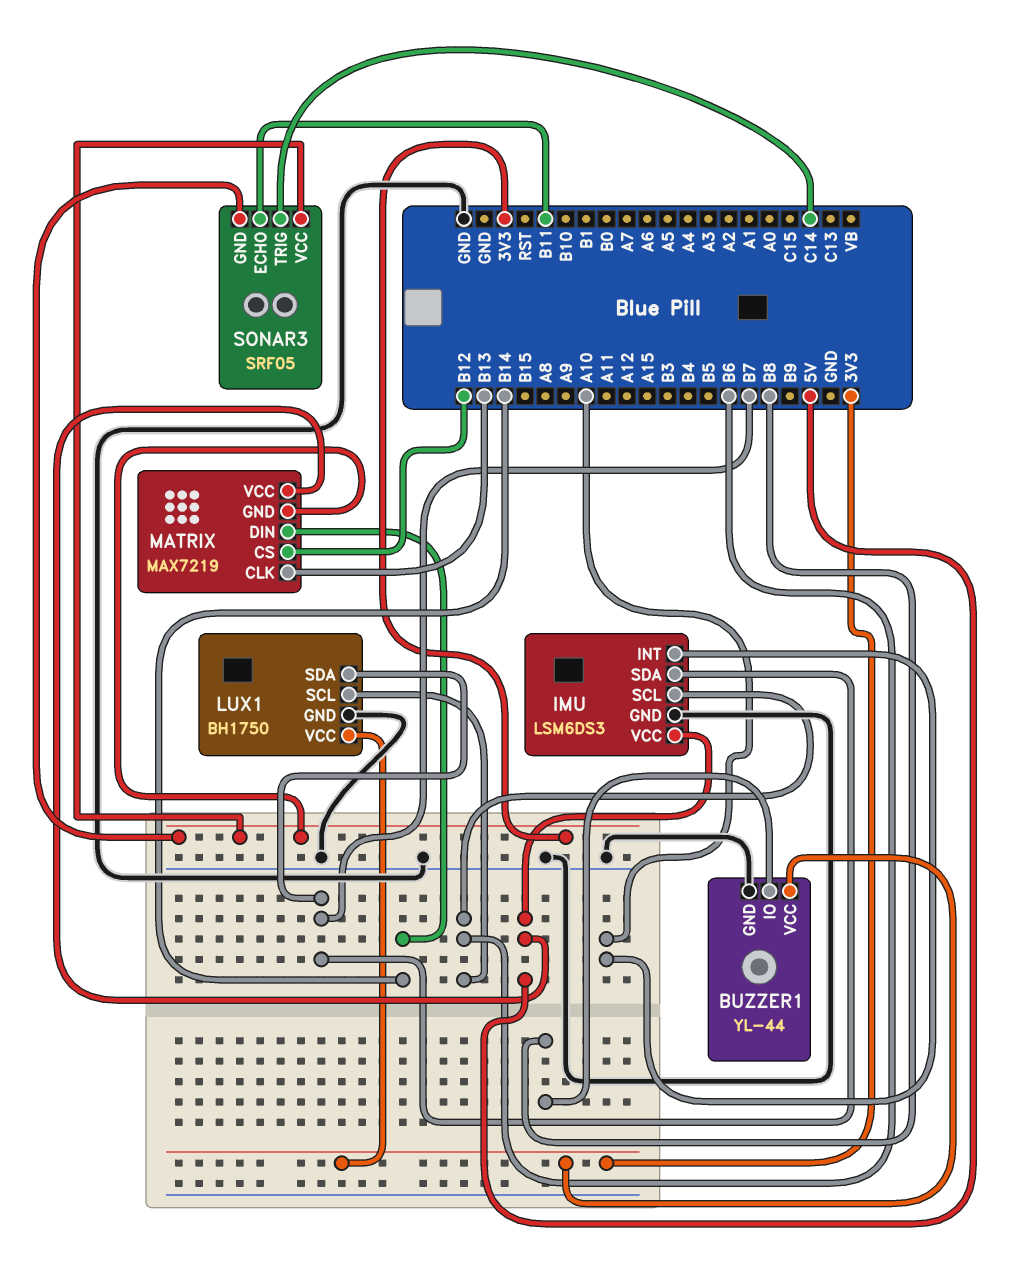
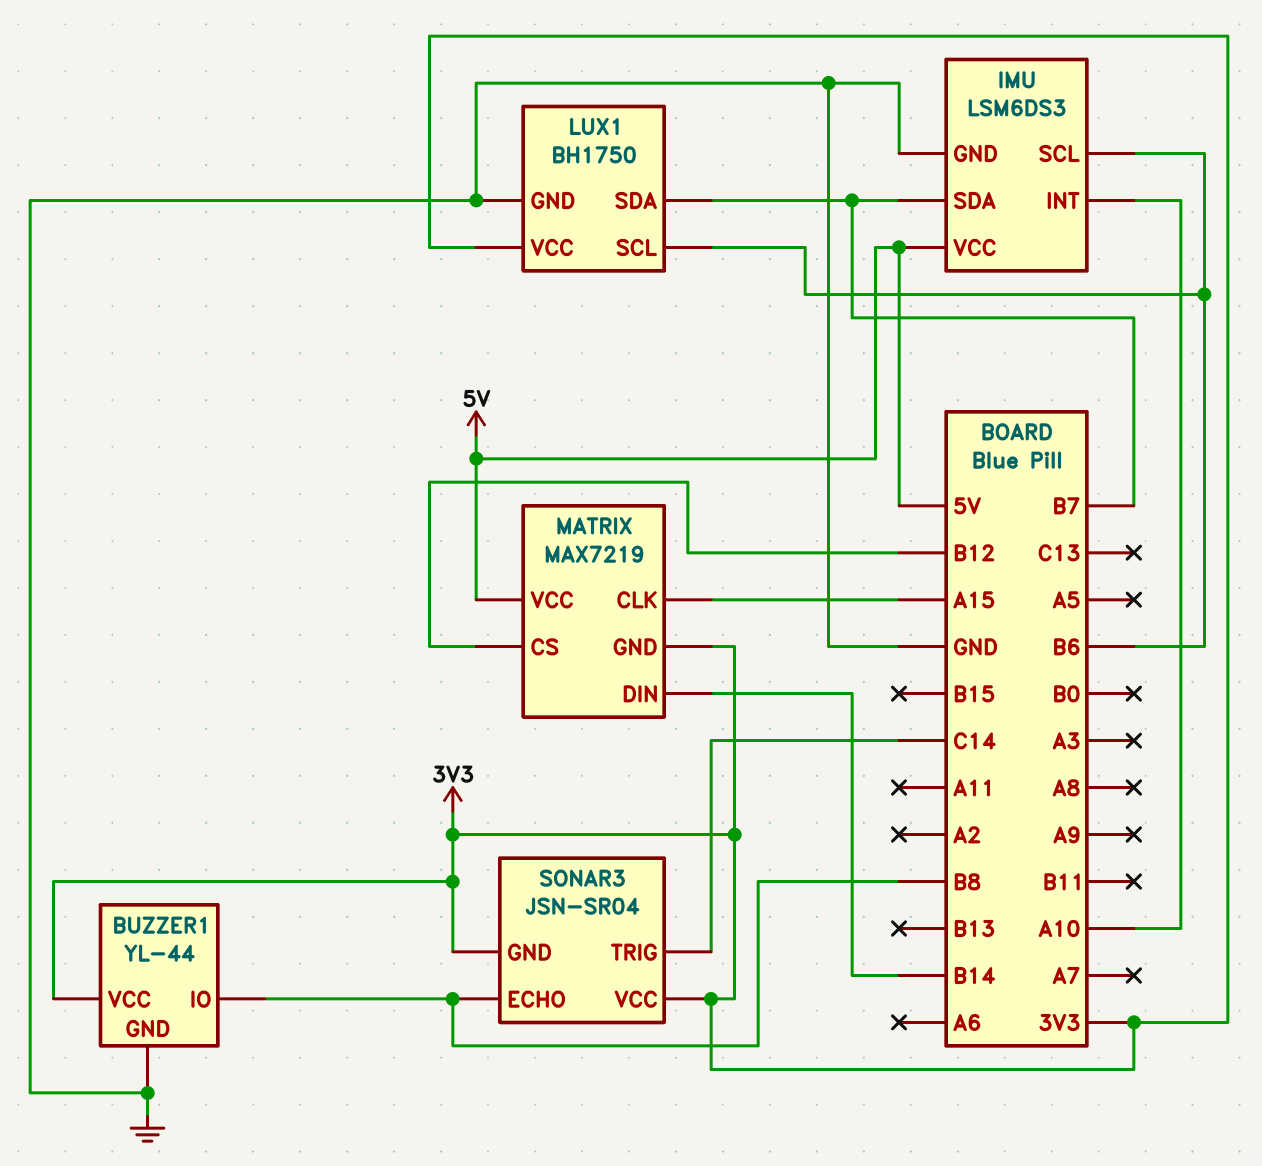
MATRIX pin CLK: B13 -> A15
SONAR3: SRF05 -> JSN-SR04
SONAR3 pin ECHO: B11 -> B8

